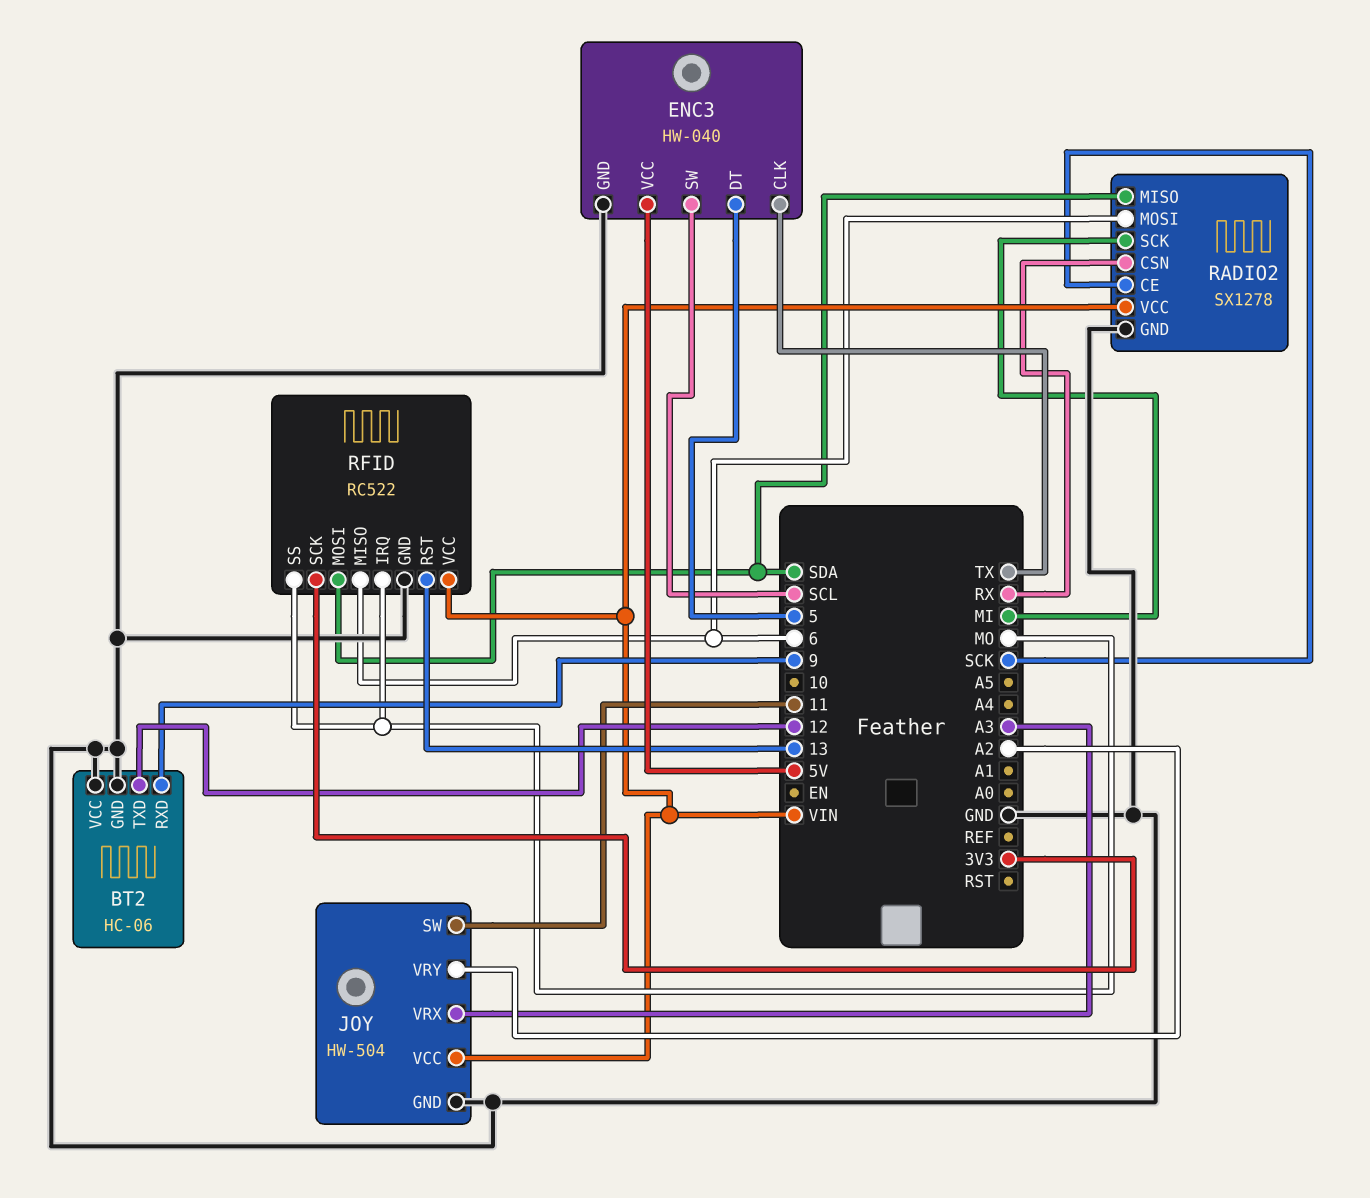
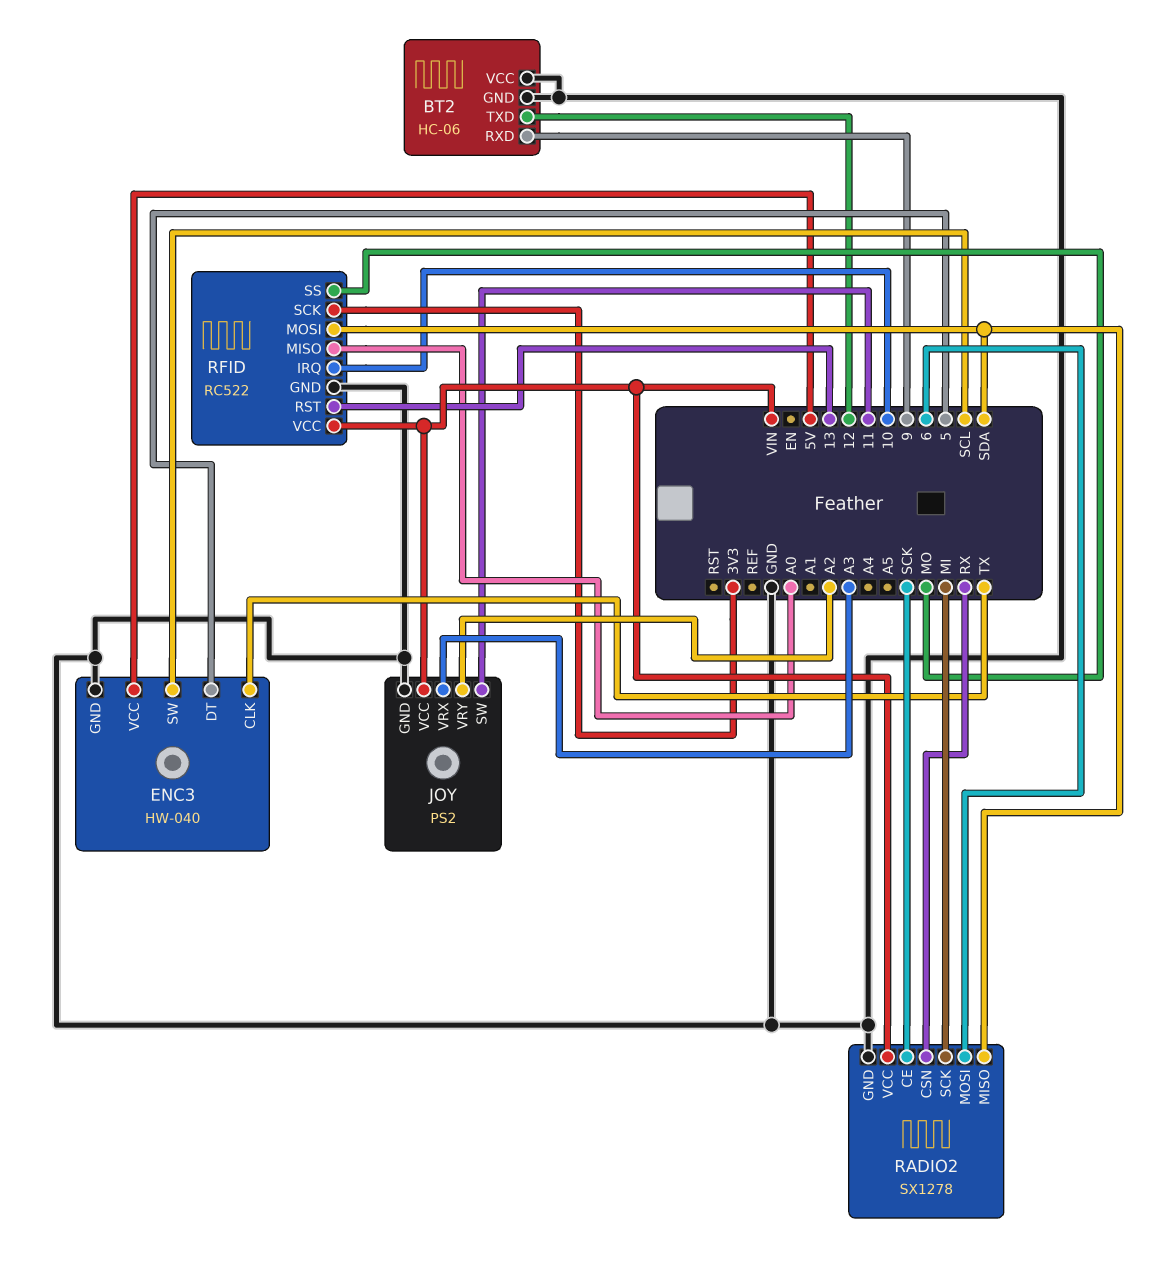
JOY: HW-504 -> PS2
RFID pin IRQ: MO -> 10
RFID pin MISO: 6 -> A0

